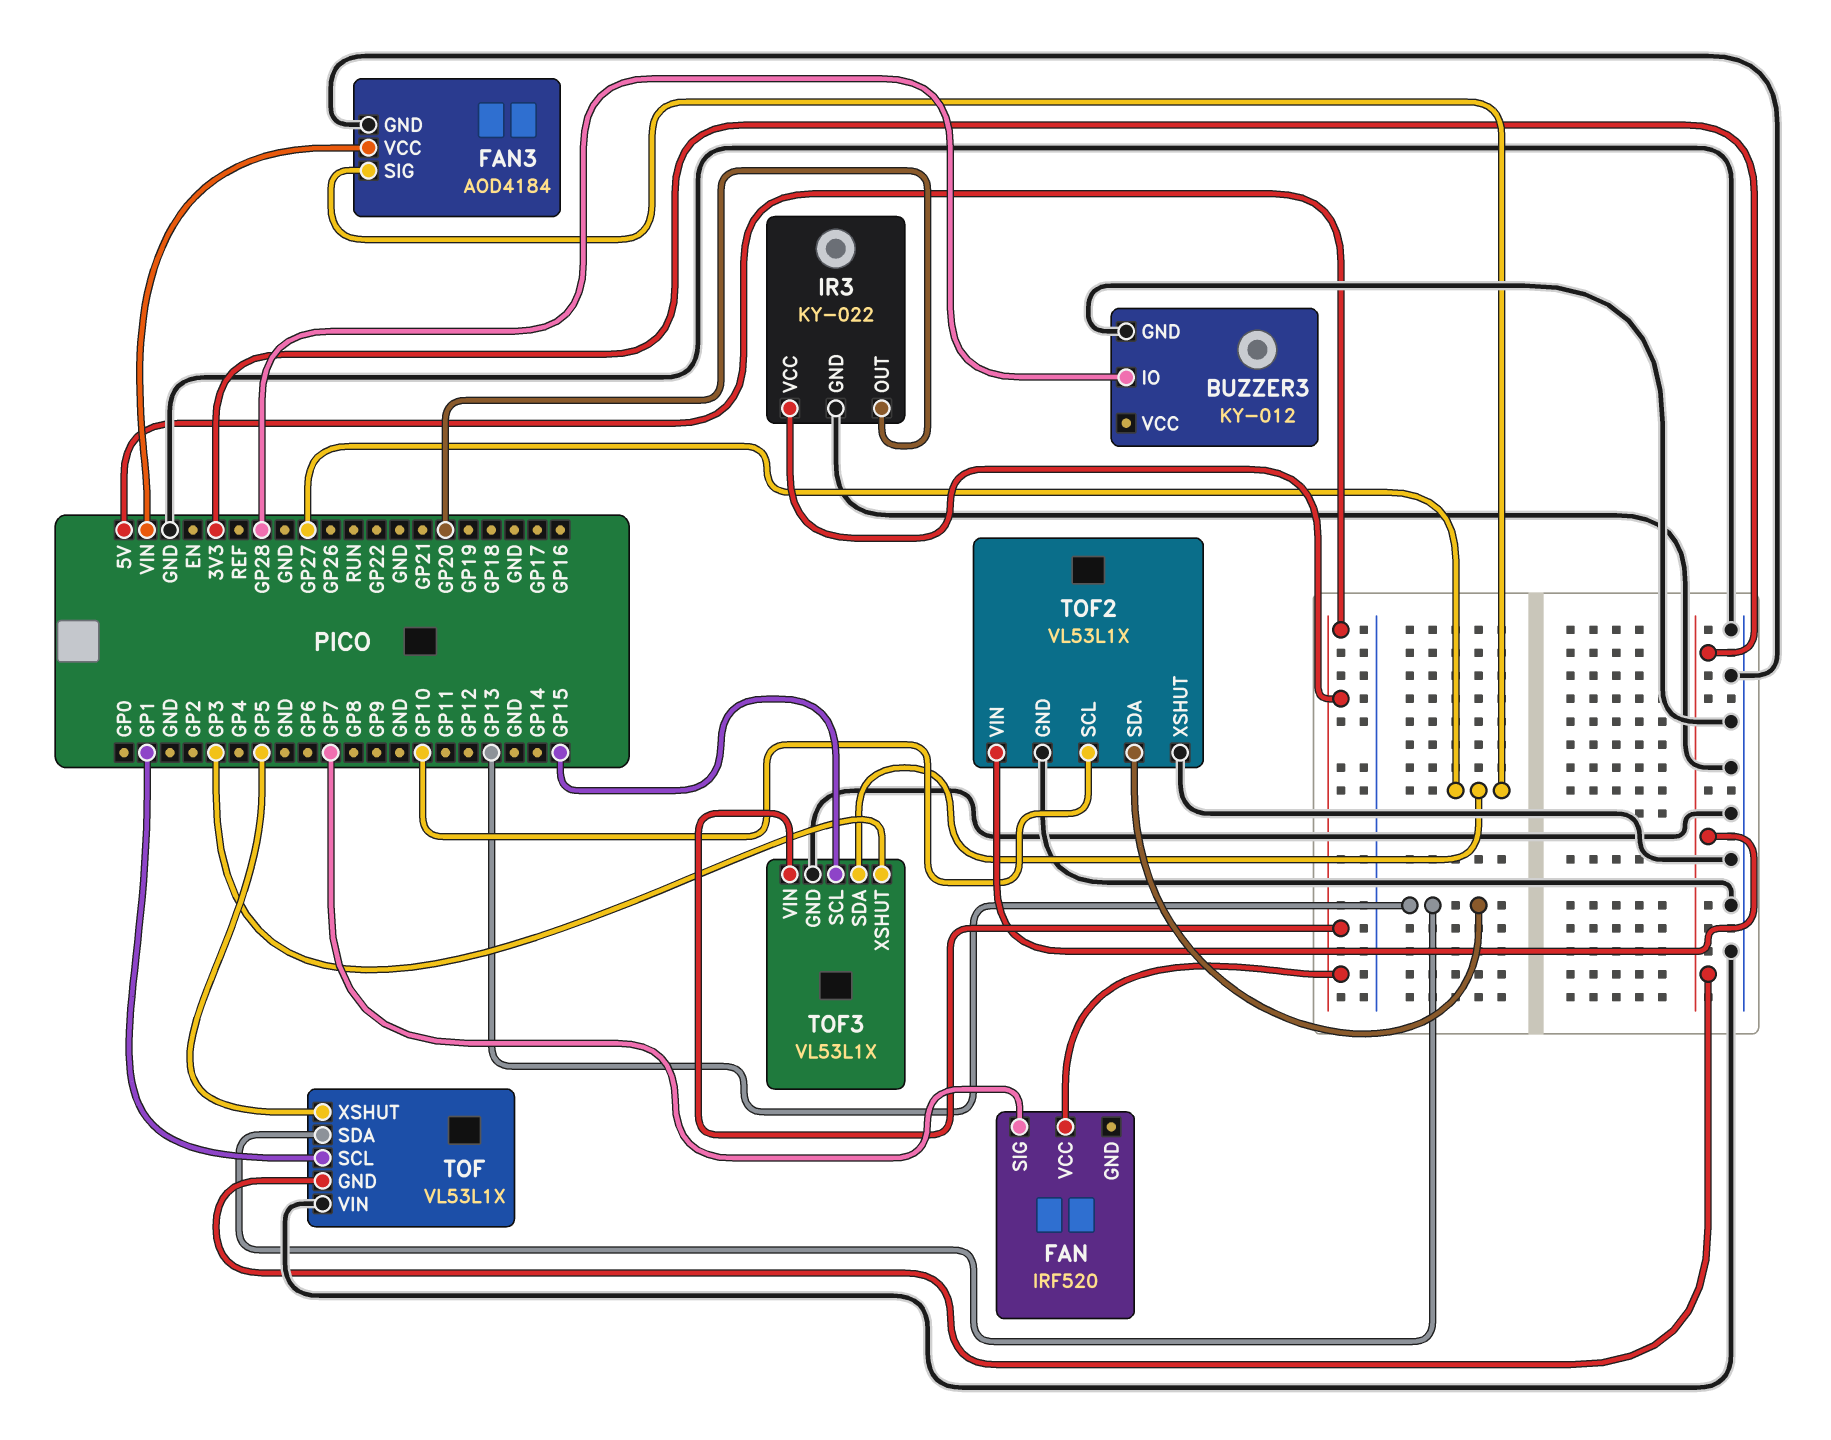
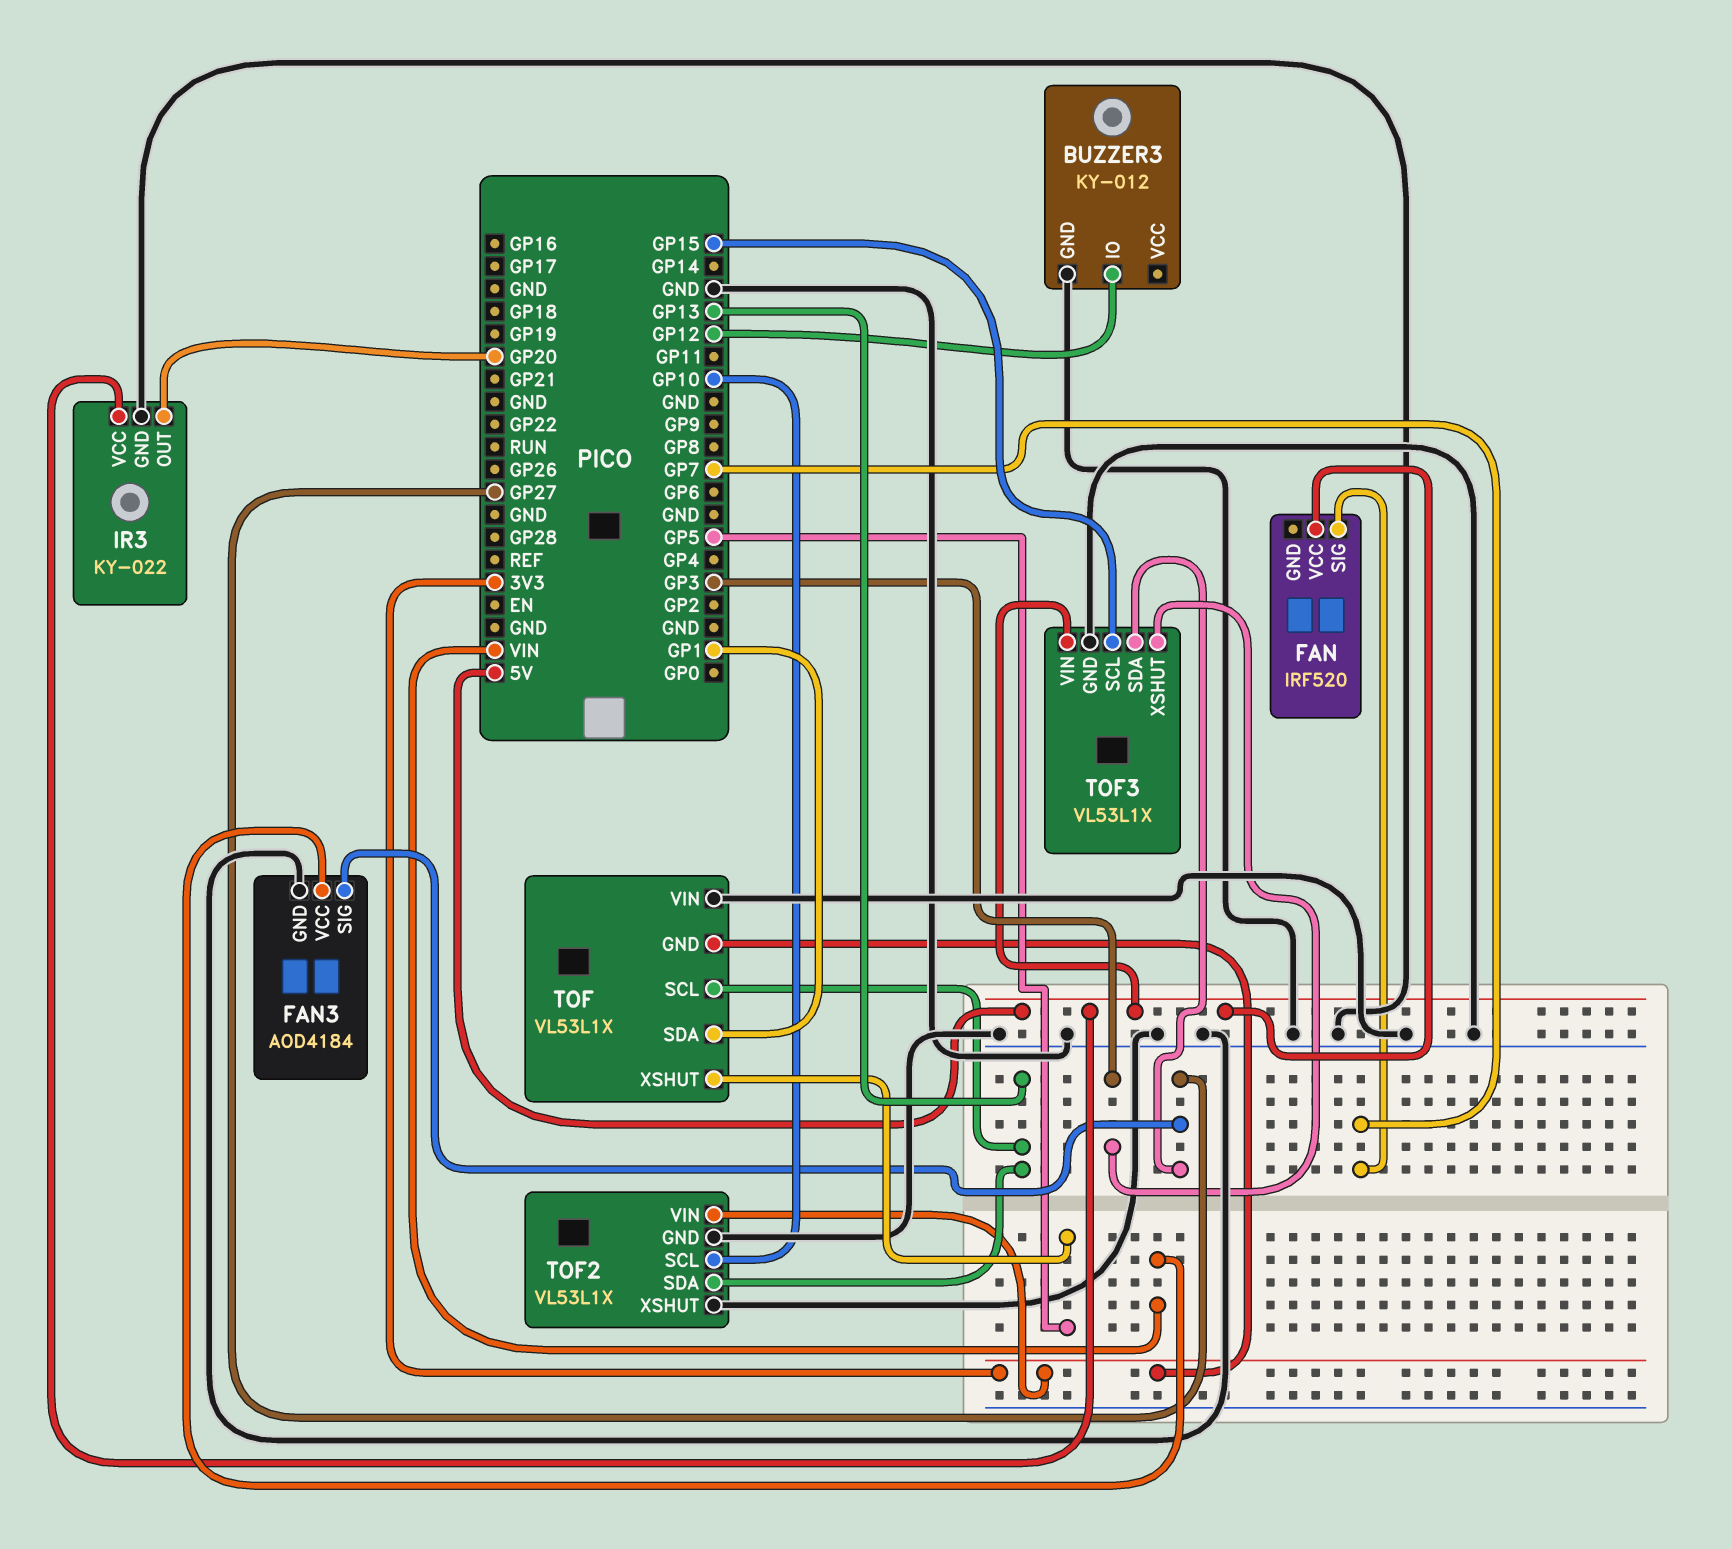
BUZZER3 pin IO: GP28 -> GP12
TOF pin SCL: GP1 -> GP13
TOF pin SDA: GP13 -> GP1

